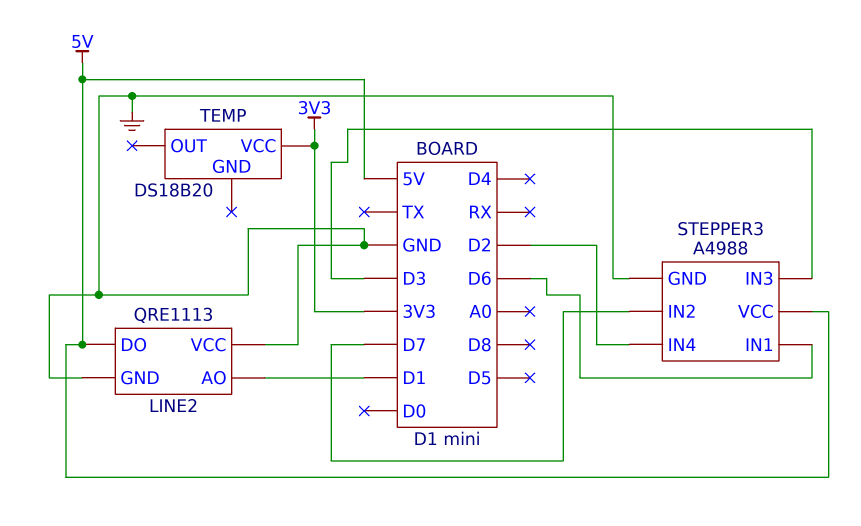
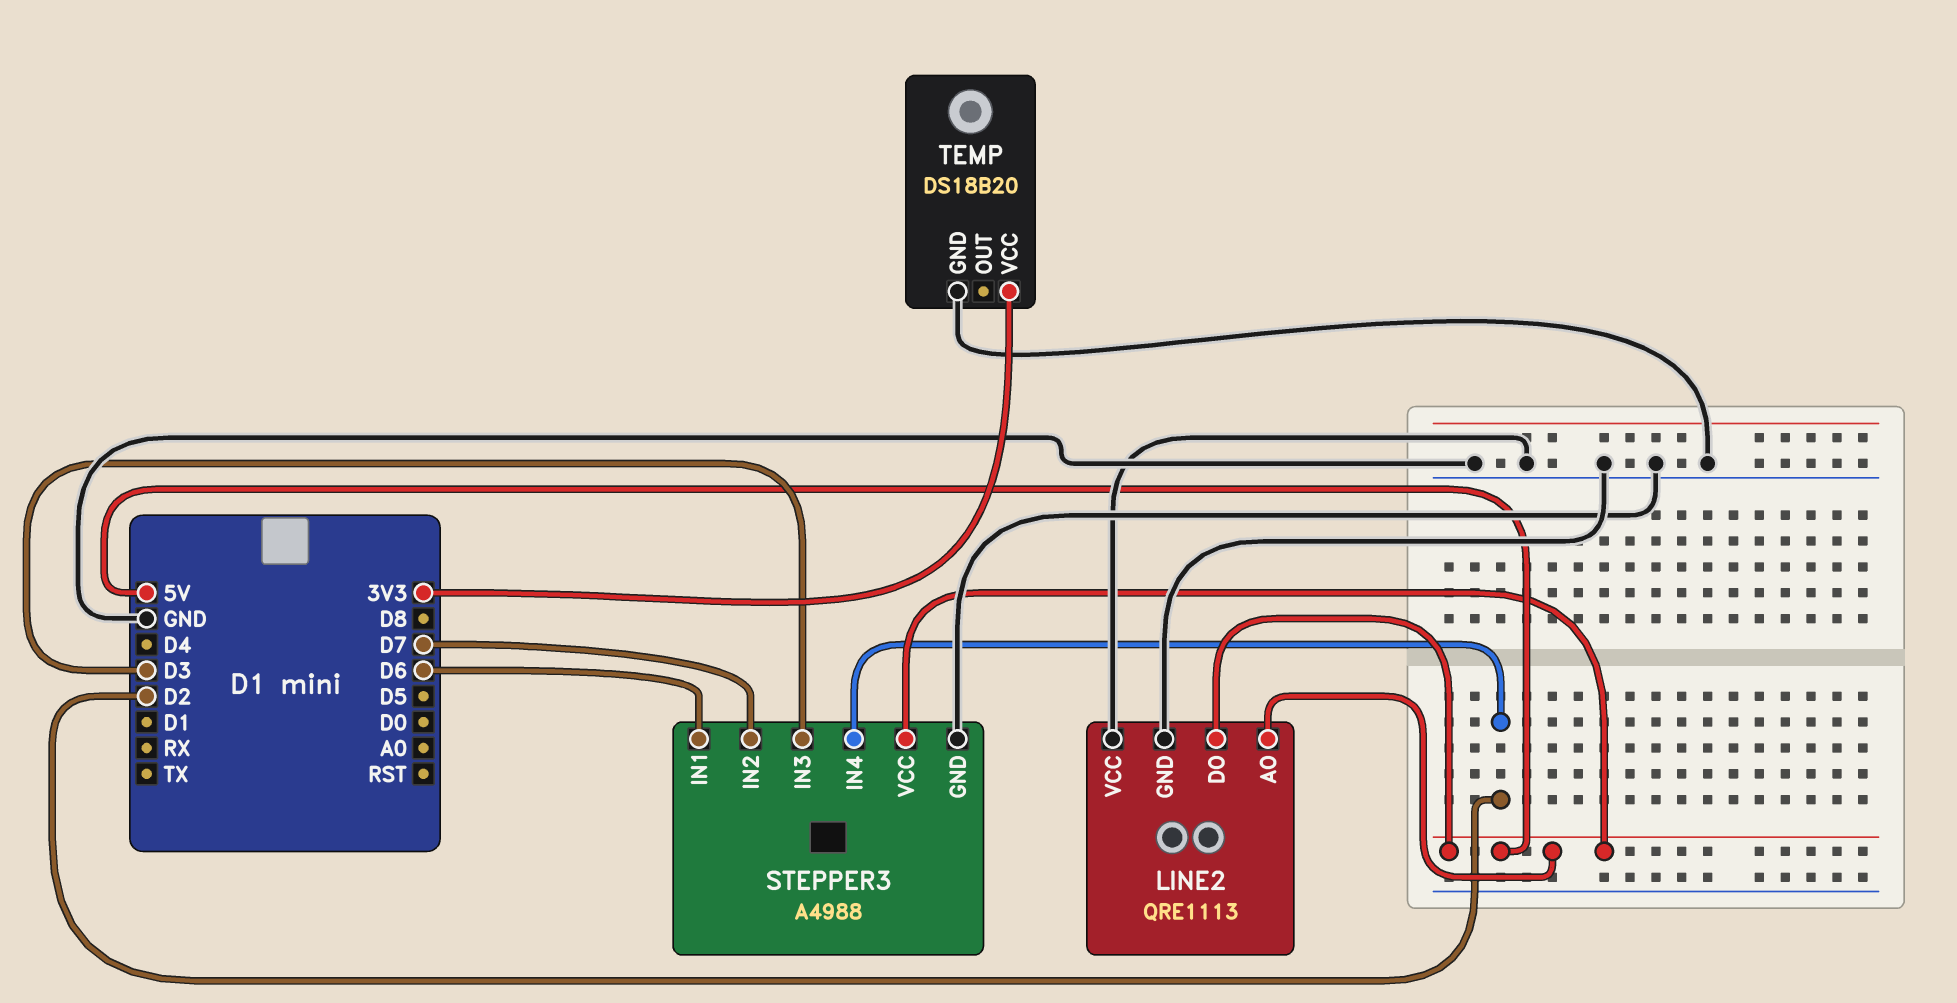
LINE2 pin AO: D1 -> 5V
TEMP pin GND: none -> GND

